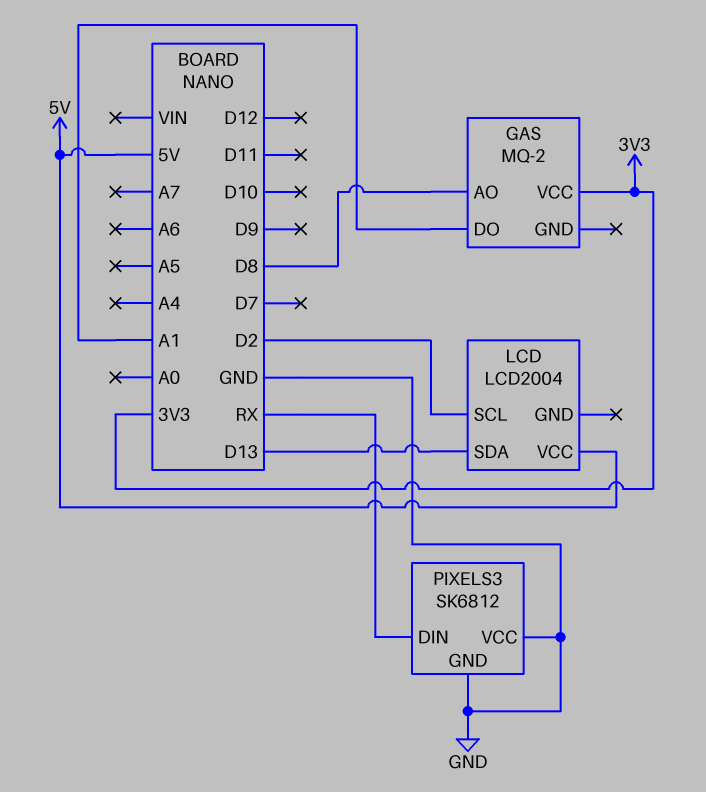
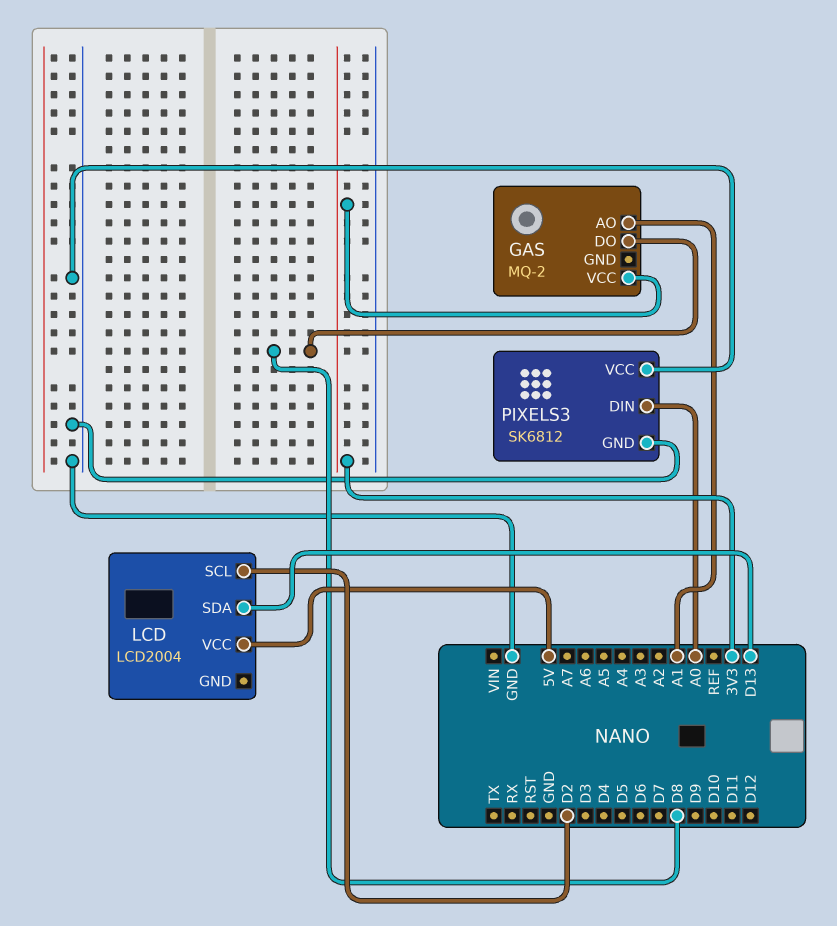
GAS pin AO: D8 -> A1
GAS pin DO: A1 -> D8
PIXELS3 pin DIN: RX -> A0

